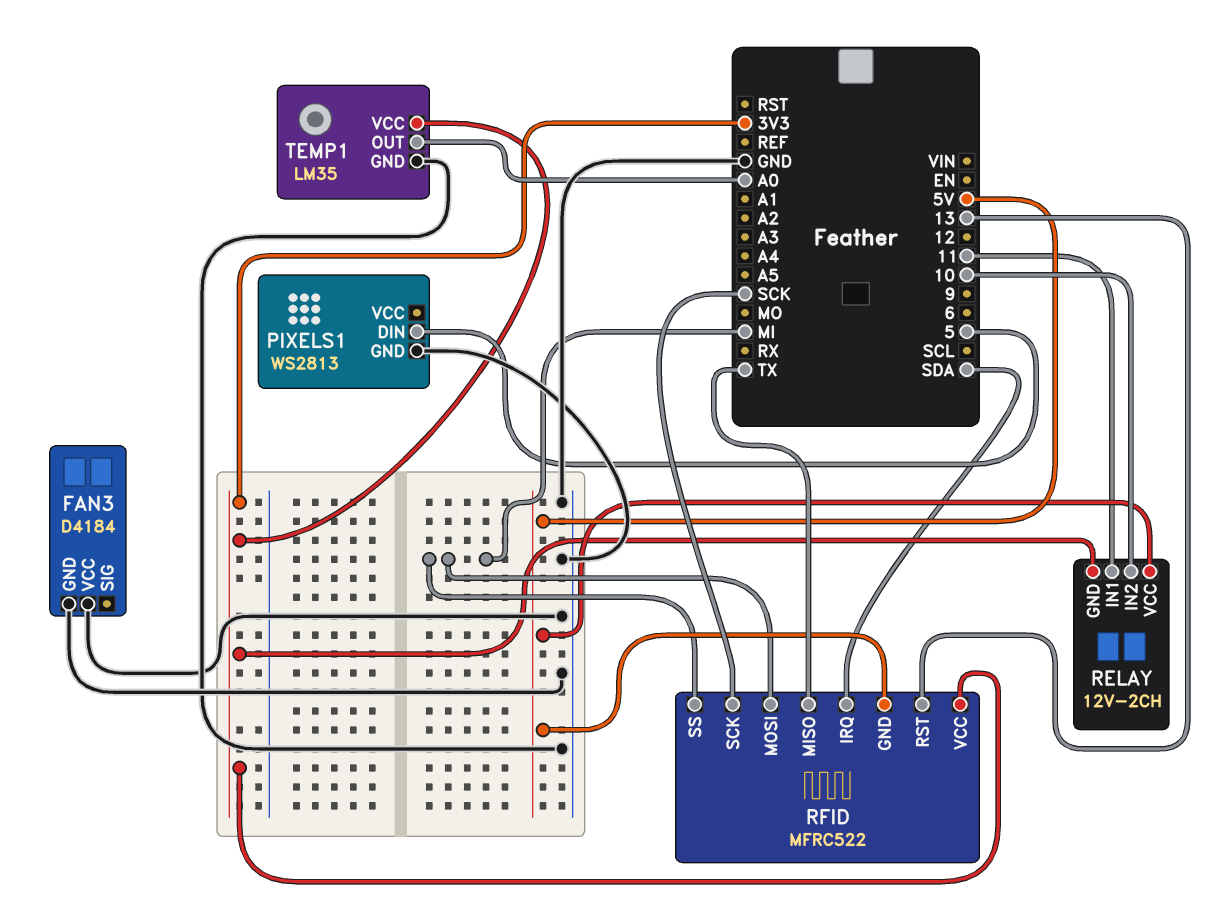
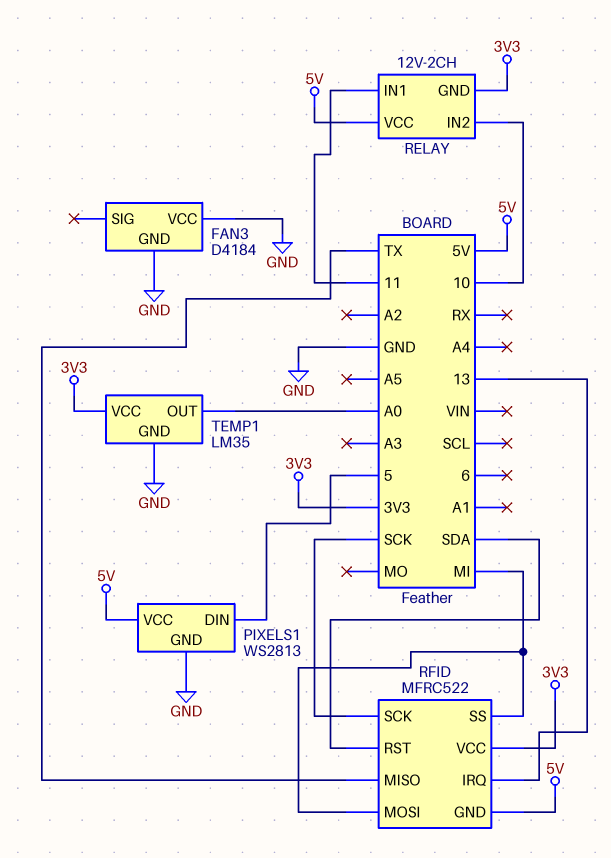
PIXELS1 pin VCC: none -> 5V
RFID pin IRQ: SDA -> 13
RFID pin RST: 13 -> SDA

